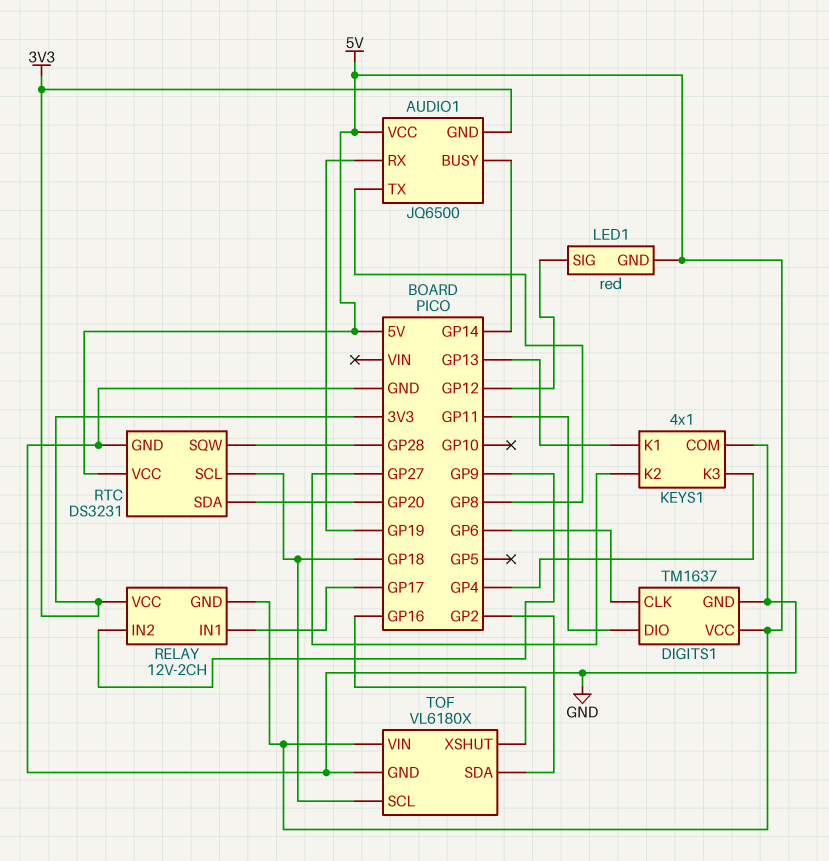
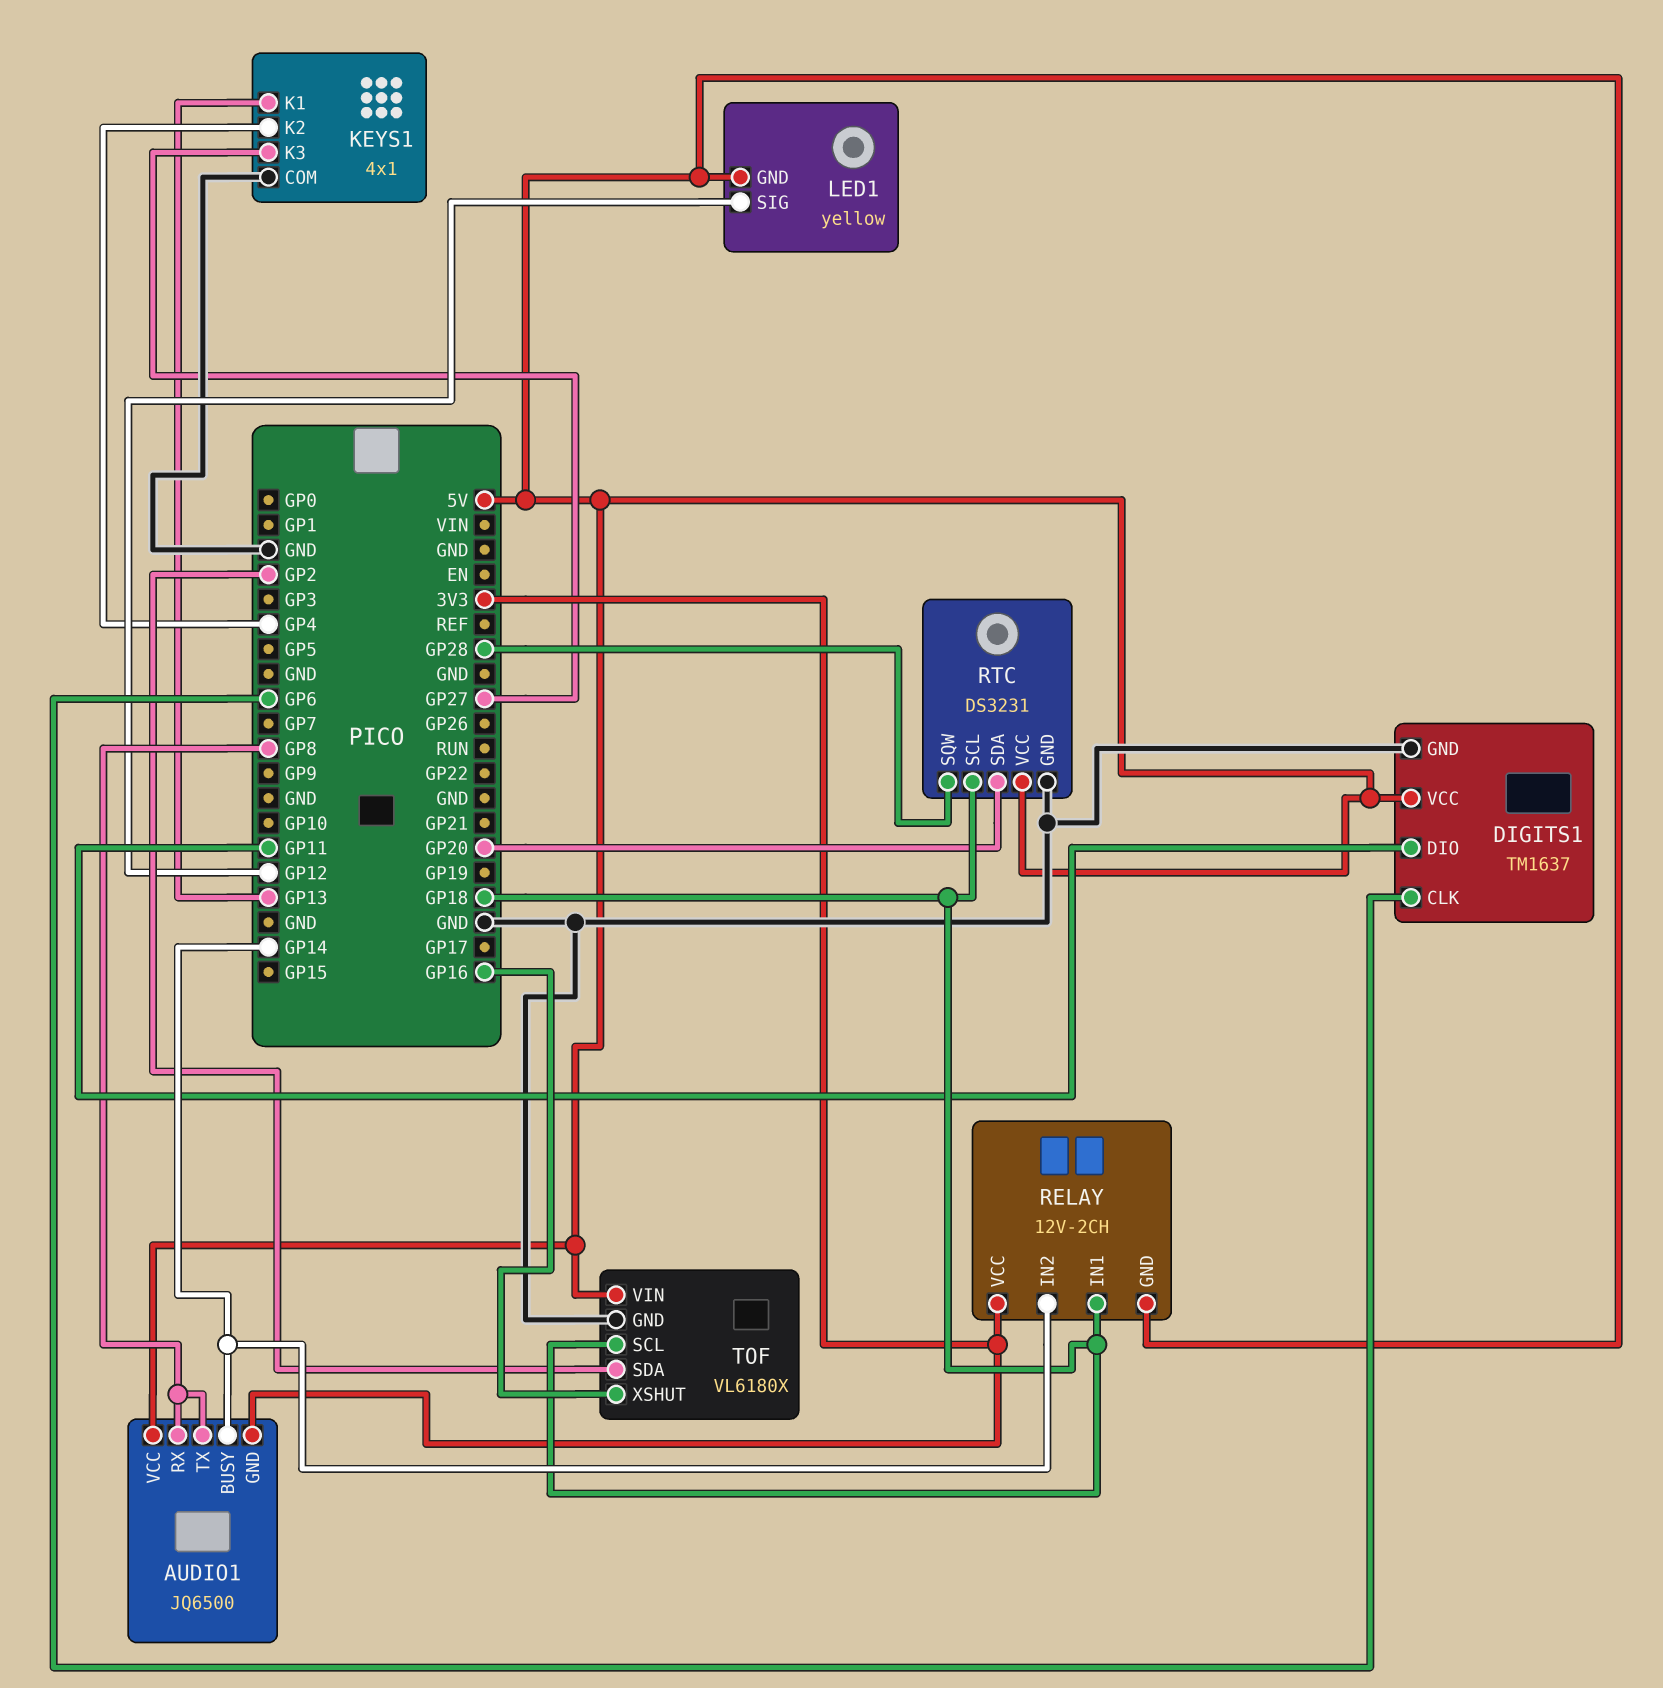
AUDIO1 pin RX: GP19 -> GP8
KEYS1 pin K2: GP27 -> GP4
KEYS1 pin K3: GP4 -> GP27
LED1: red -> yellow
RELAY pin IN1: GP17 -> GP18
RELAY pin IN2: GP9 -> GP14

